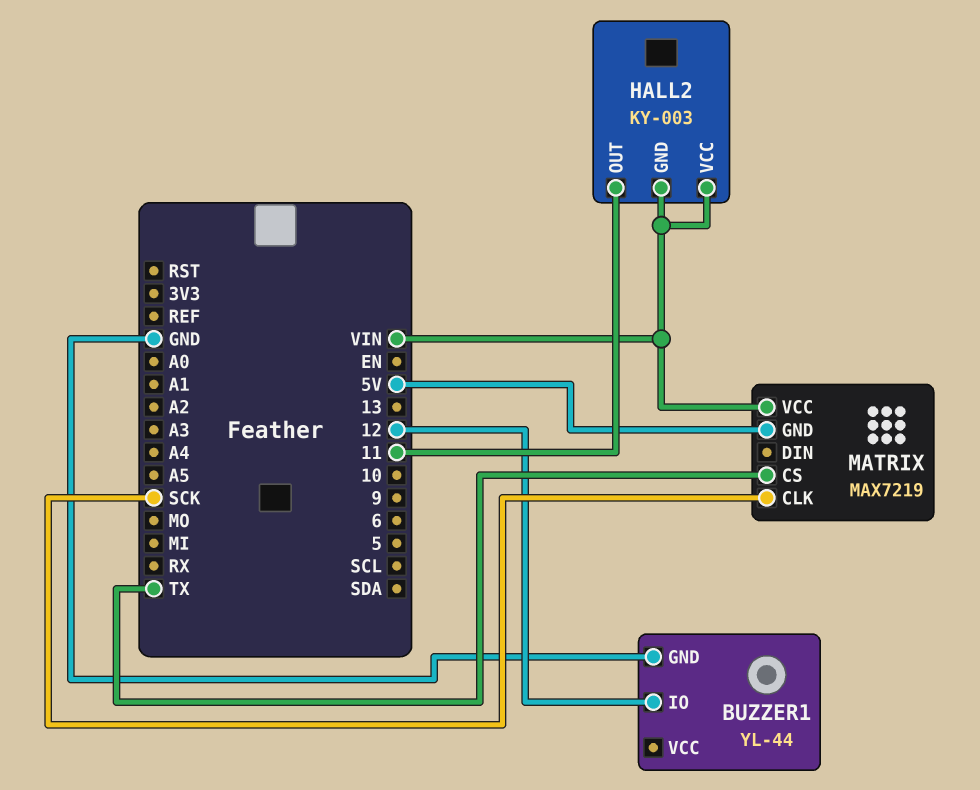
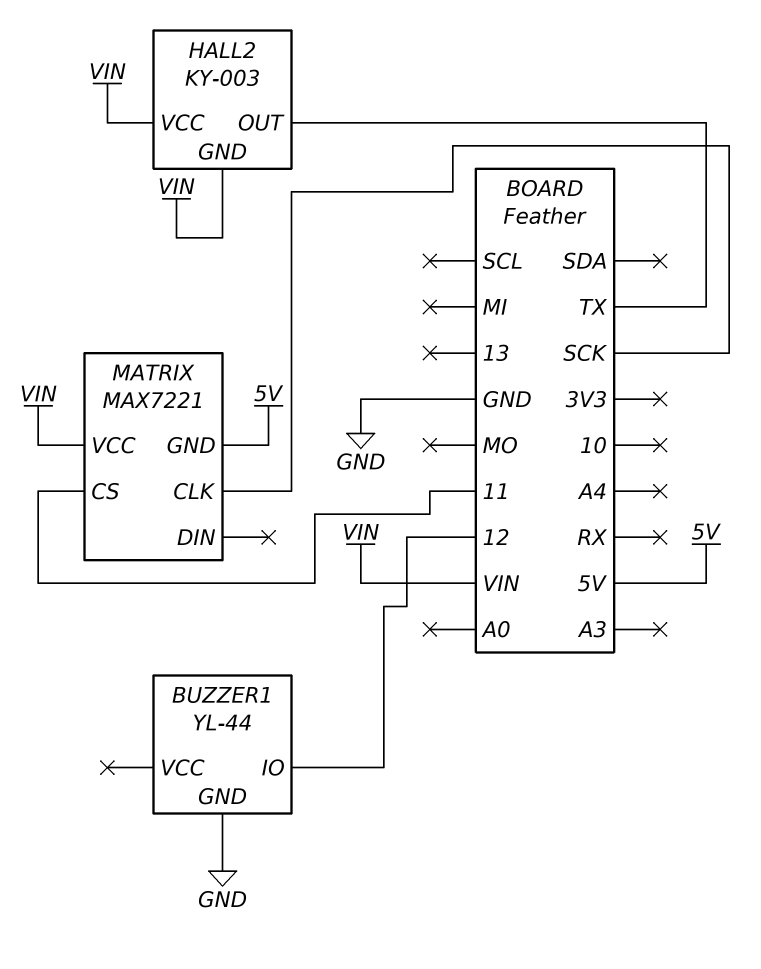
HALL2 pin OUT: 11 -> TX
MATRIX: MAX7219 -> MAX7221
MATRIX pin CS: TX -> 11

